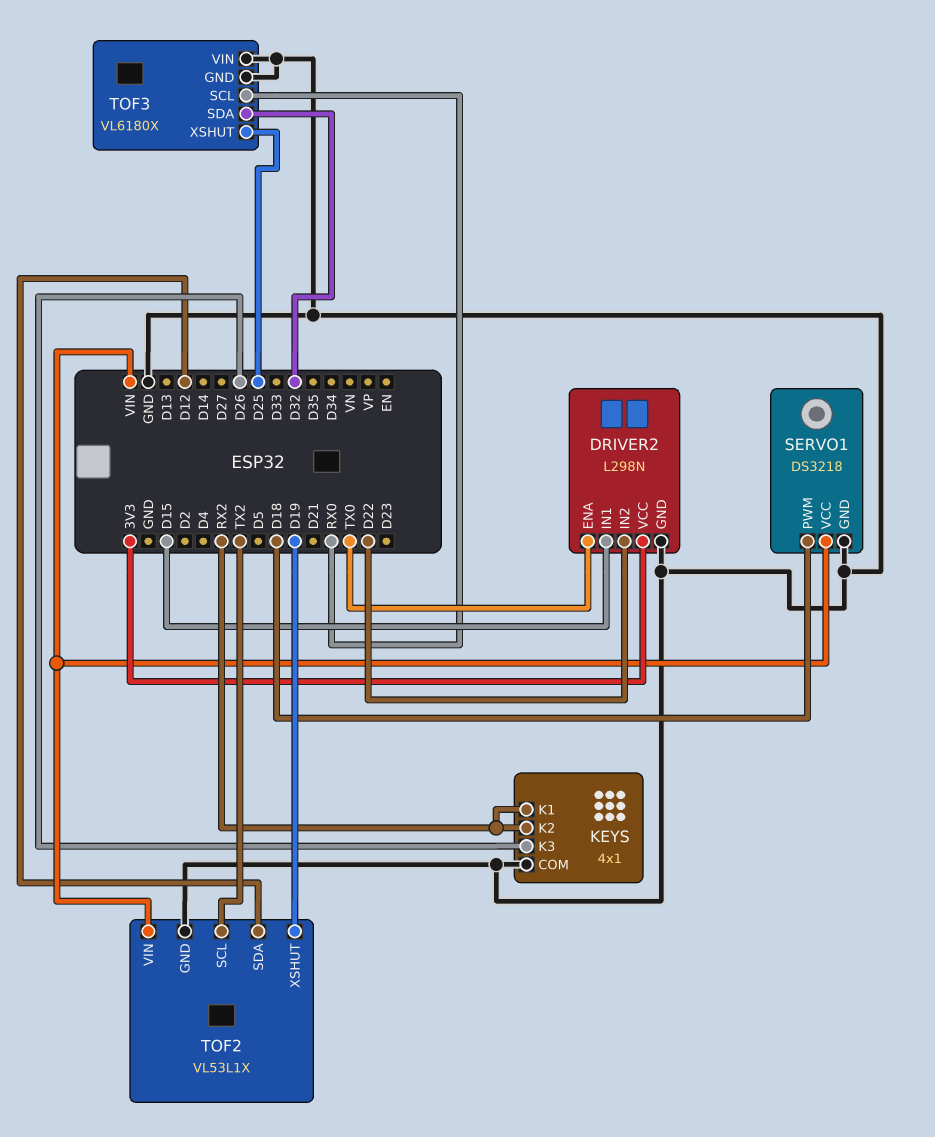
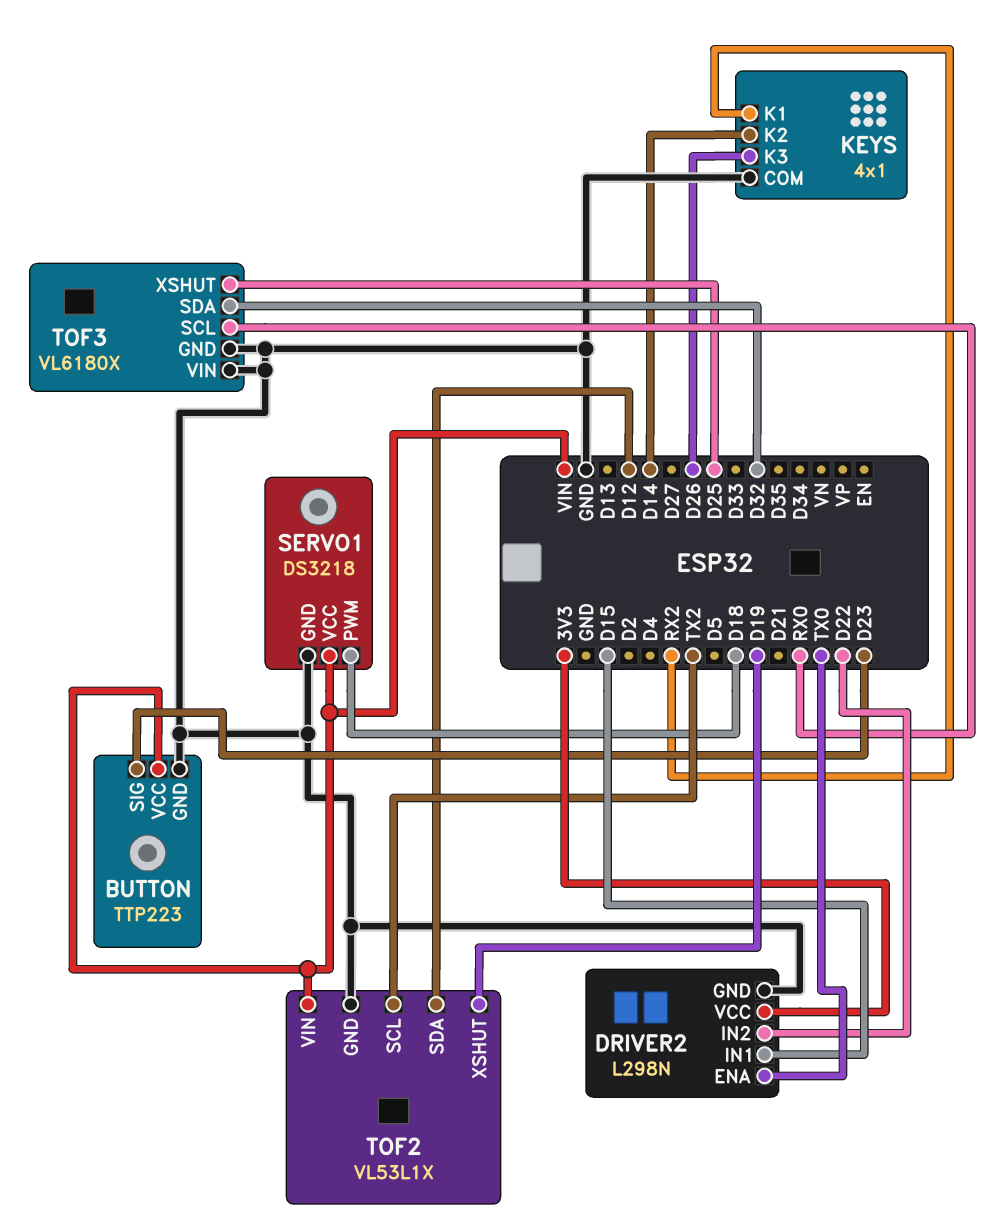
BUTTON: none -> TTP223
BUTTON pin GND: none -> GND
BUTTON pin SIG: none -> D23
BUTTON pin VCC: none -> VIN
KEYS pin K2: RX2 -> D14

